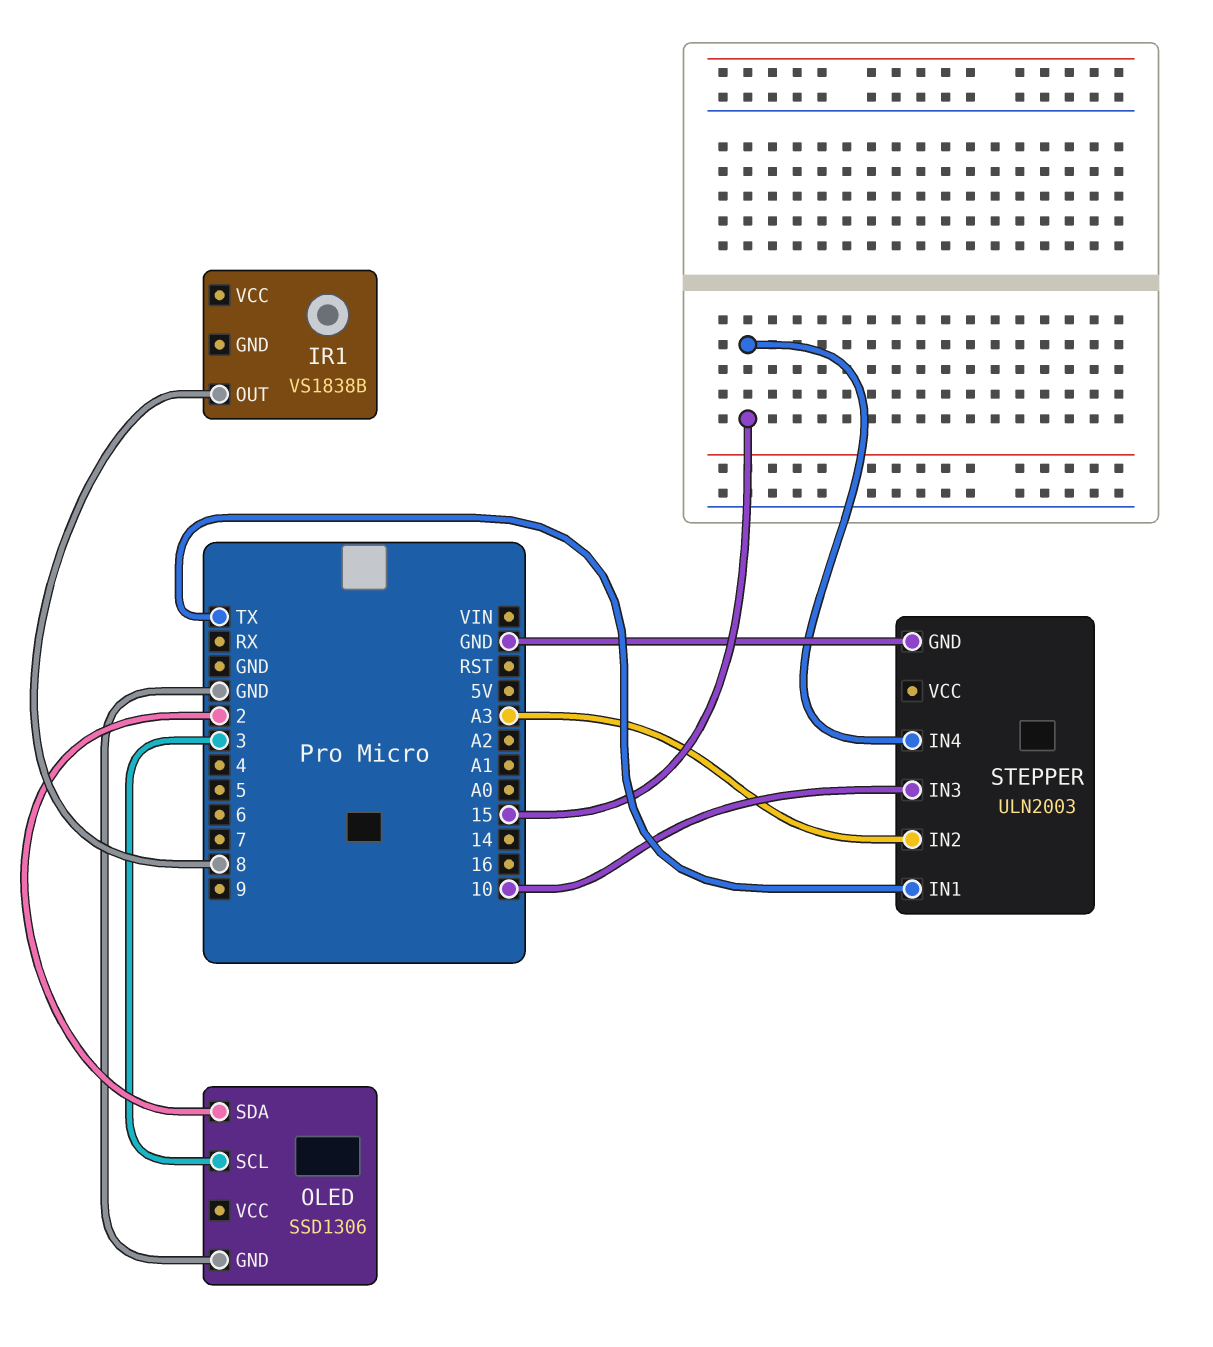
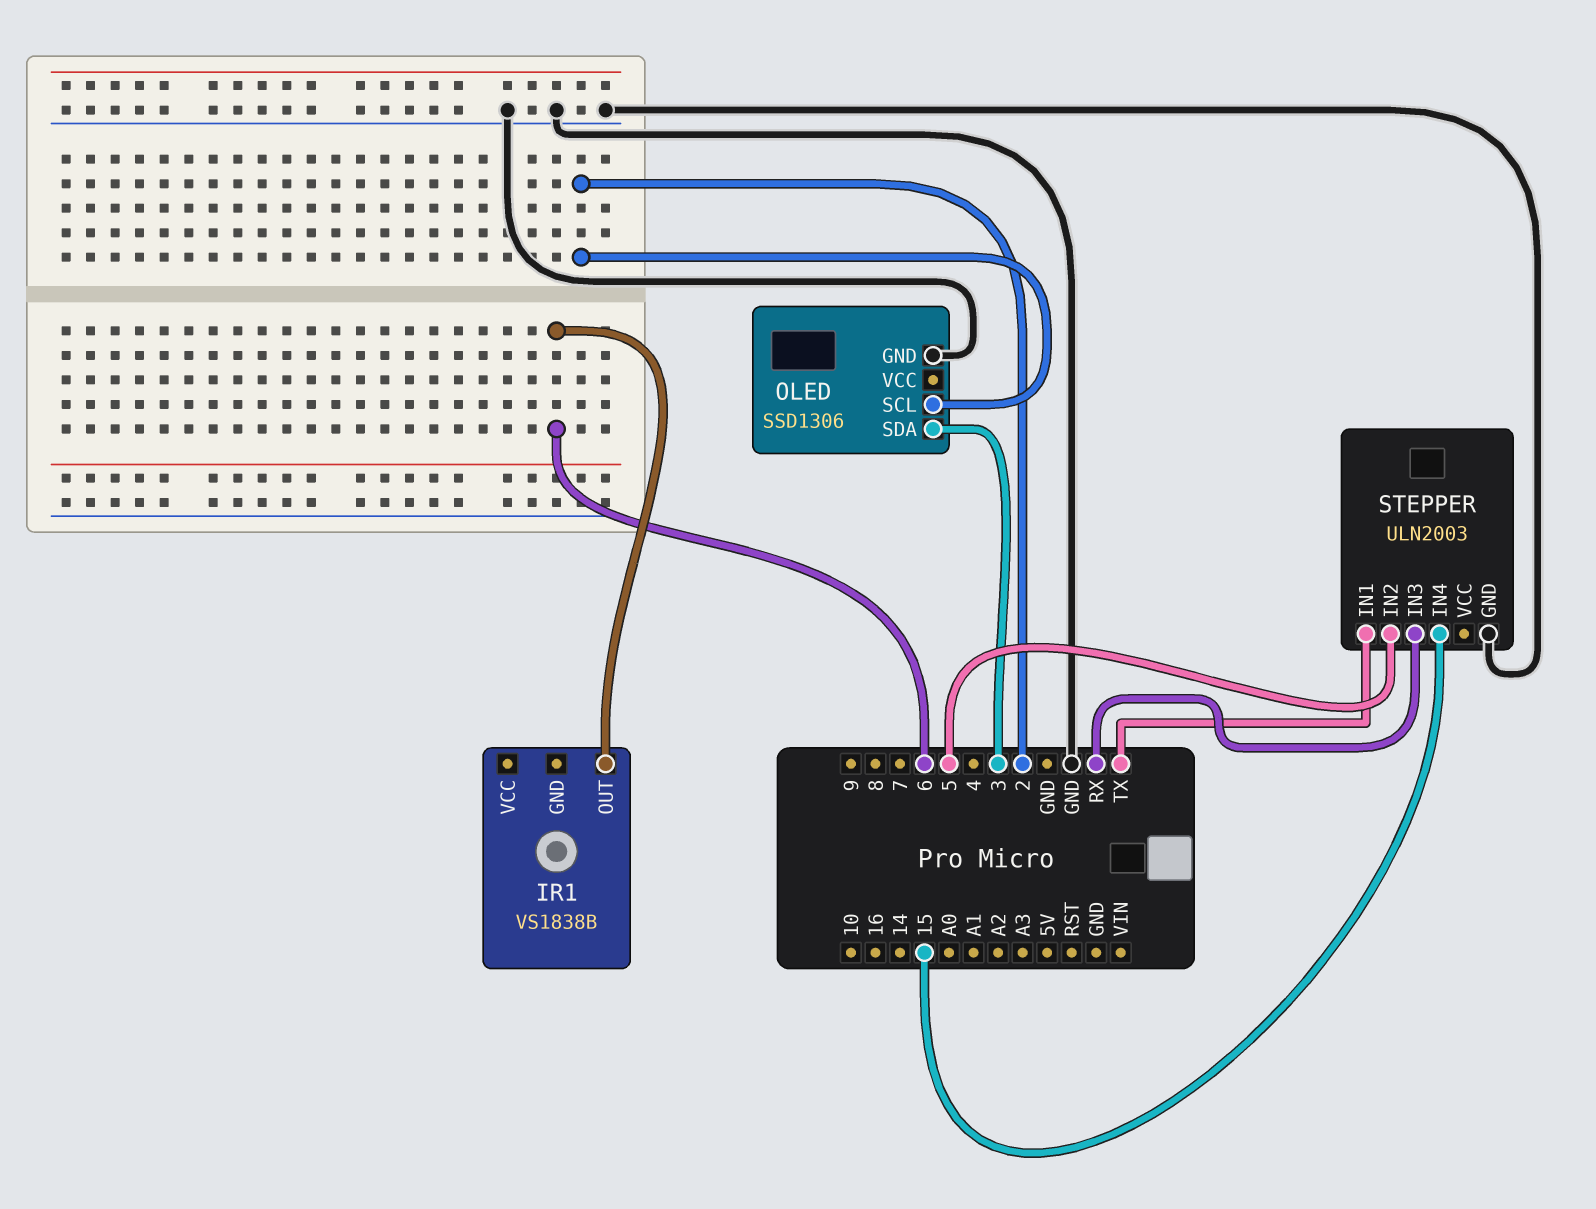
IR1 pin OUT: 8 -> 6
OLED pin SCL: 3 -> 2
OLED pin SDA: 2 -> 3
STEPPER pin IN2: A3 -> 5
STEPPER pin IN3: 10 -> RX

